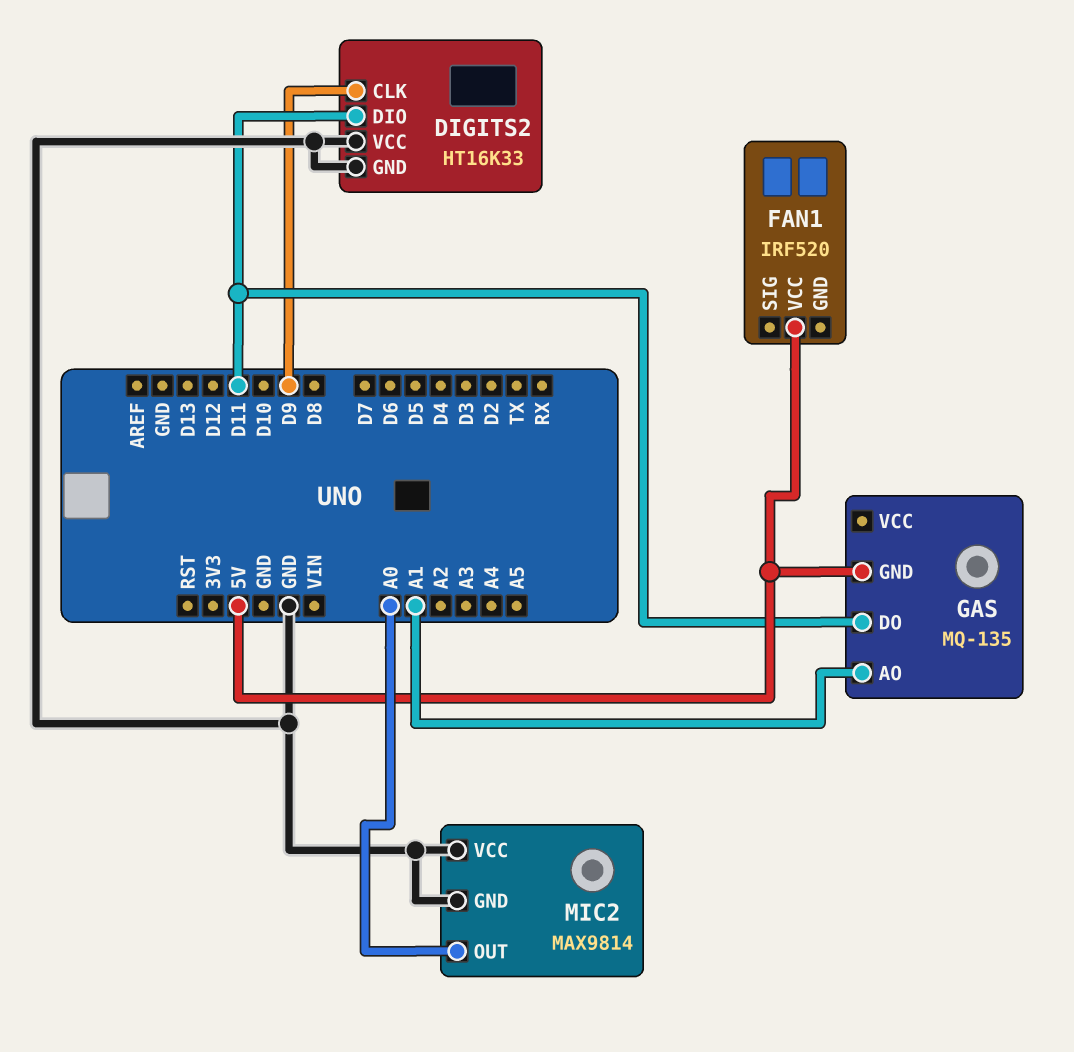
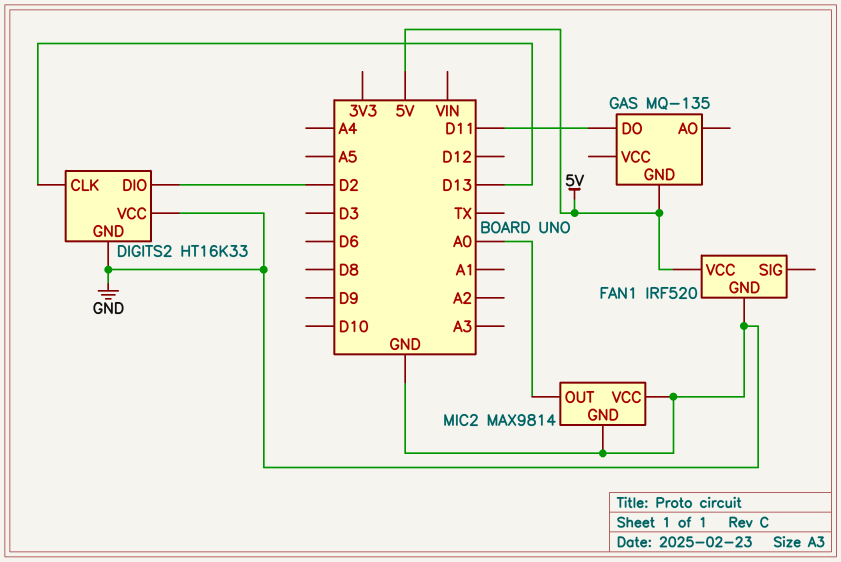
DIGITS2 pin CLK: D9 -> D13
DIGITS2 pin DIO: D11 -> D2
FAN1 pin GND: none -> GND
GAS pin AO: A1 -> none

